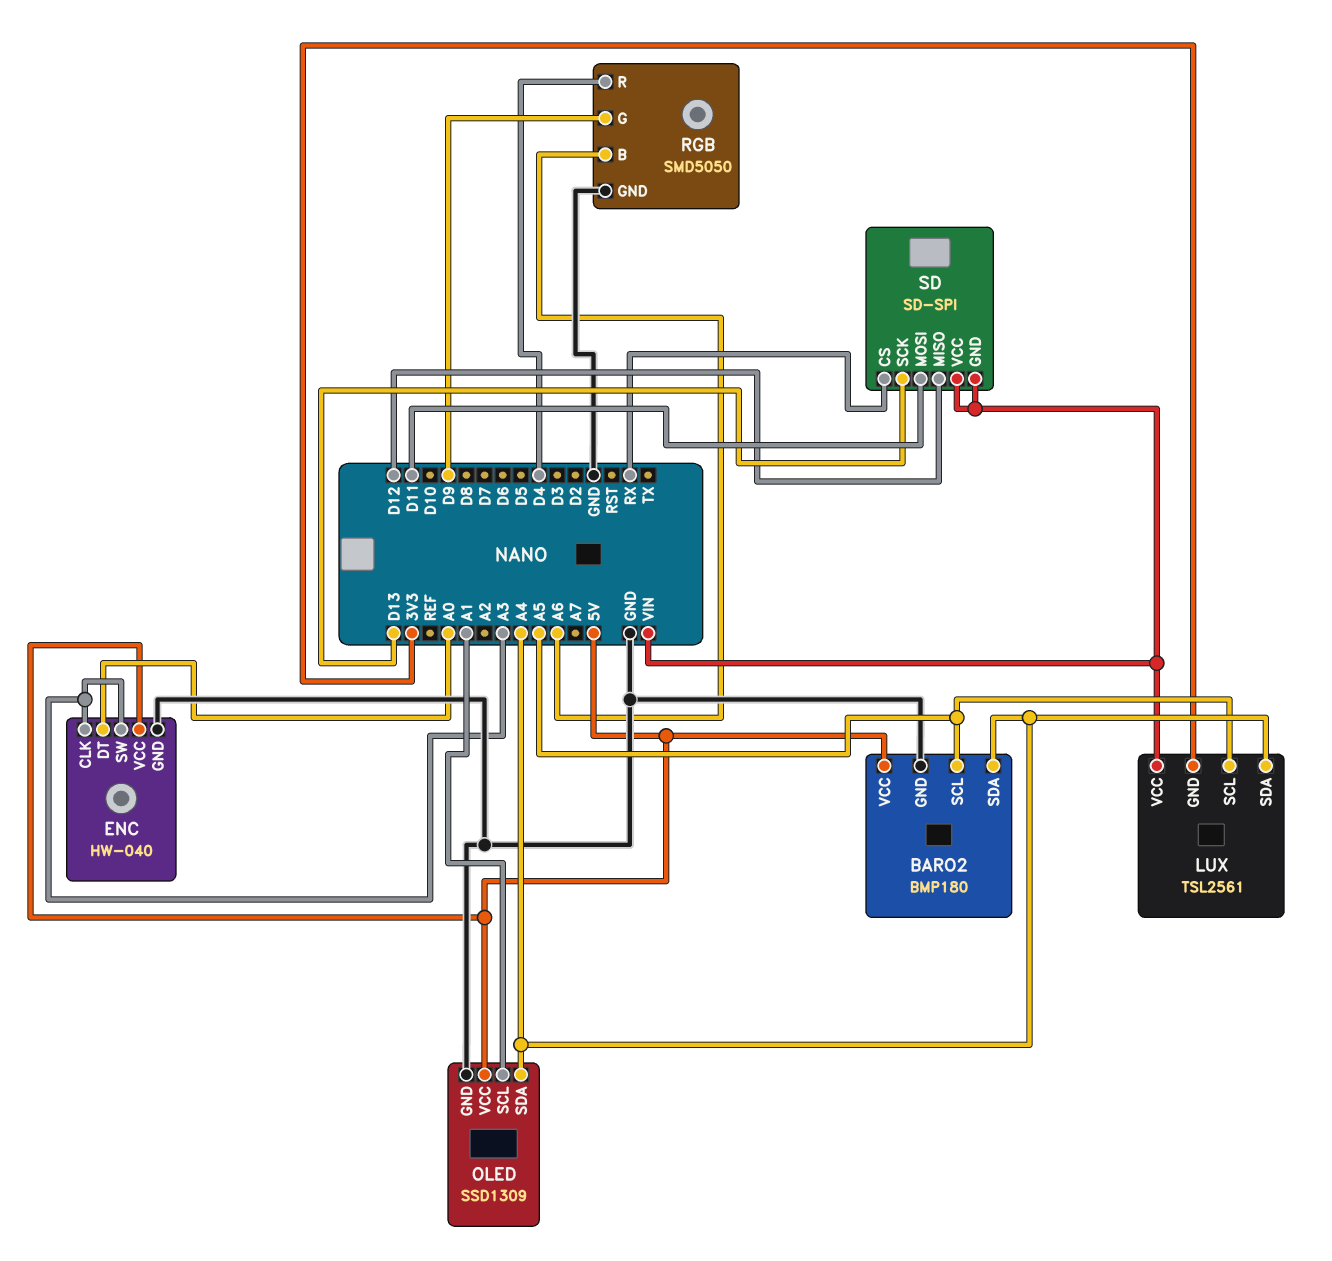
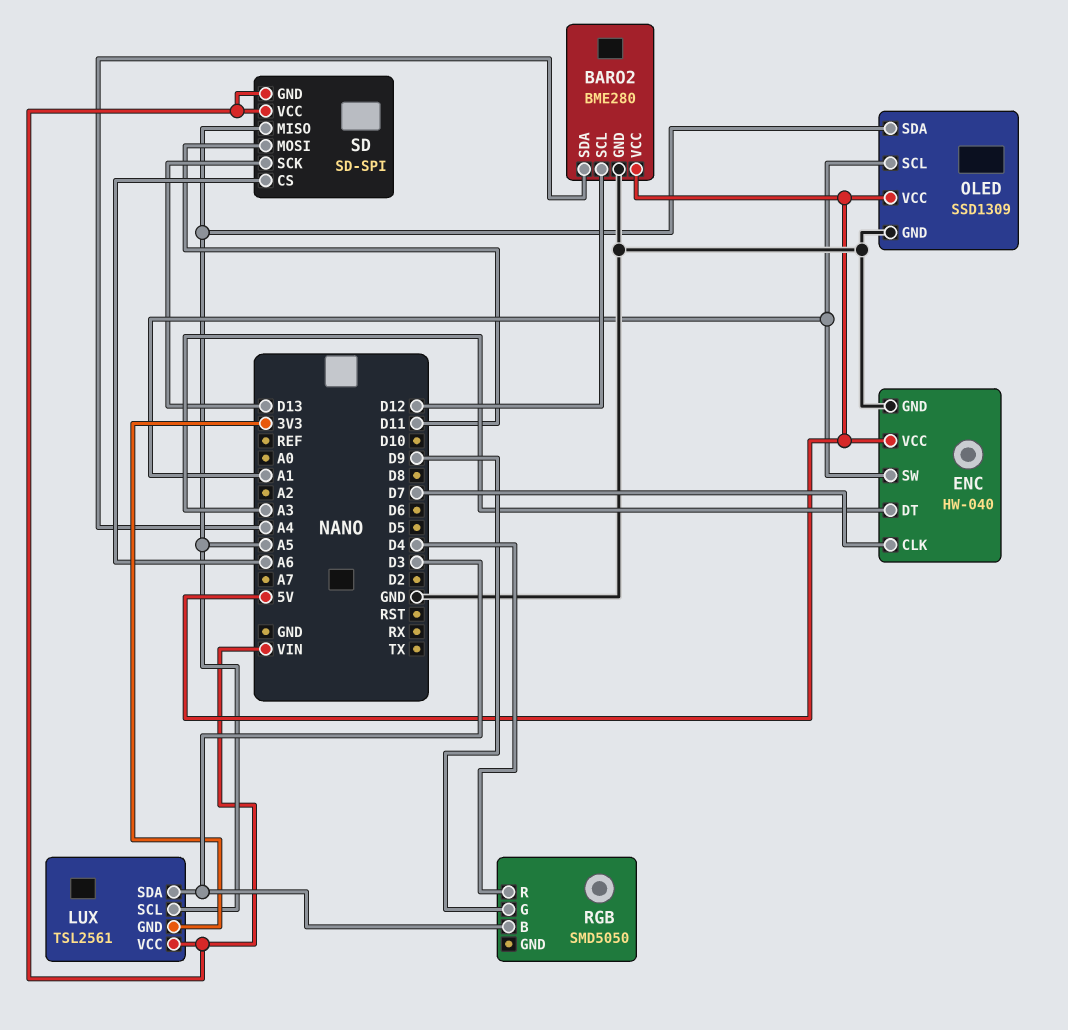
BARO2: BMP180 -> BME280
BARO2 pin SCL: A5 -> D12
ENC pin CLK: A3 -> D7
ENC pin DT: A0 -> A3
ENC pin SW: A3 -> A1
LUX pin SDA: A4 -> D3
OLED pin SDA: A4 -> A5
RGB pin B: A6 -> D3
RGB pin GND: GND -> none
SD pin CS: RX -> A6
SD pin MISO: D12 -> A5

